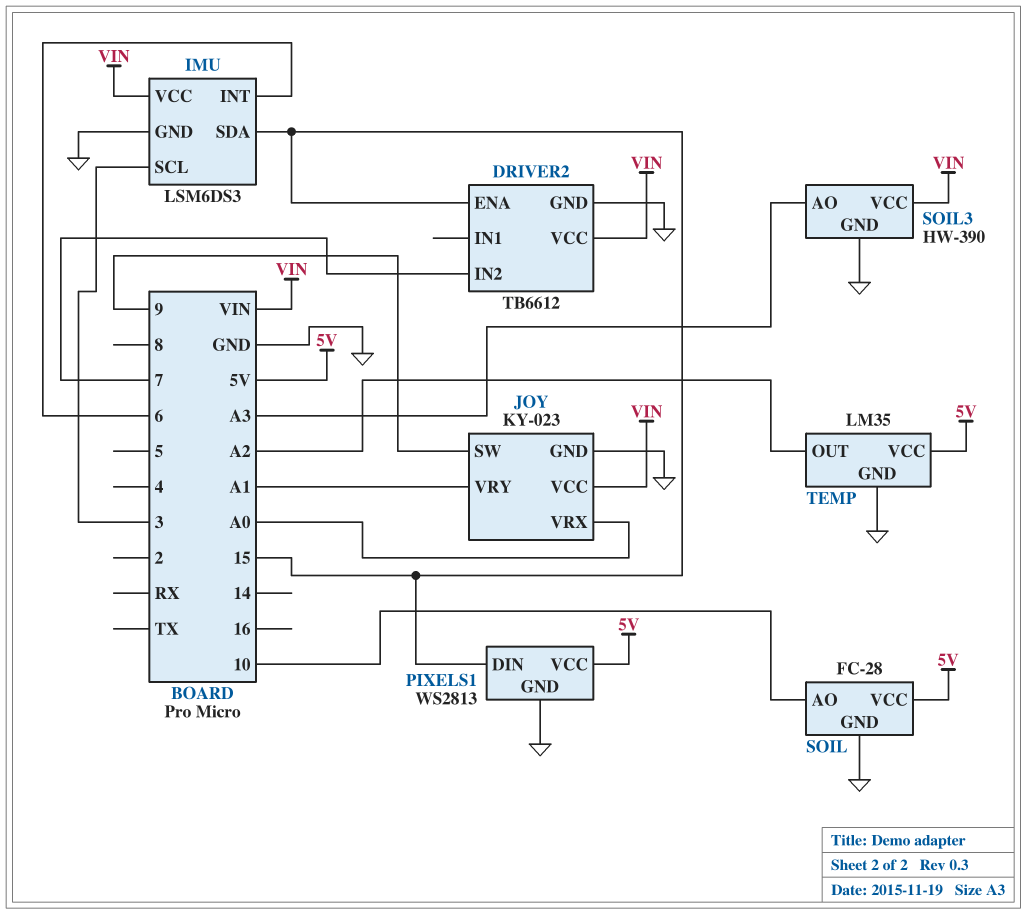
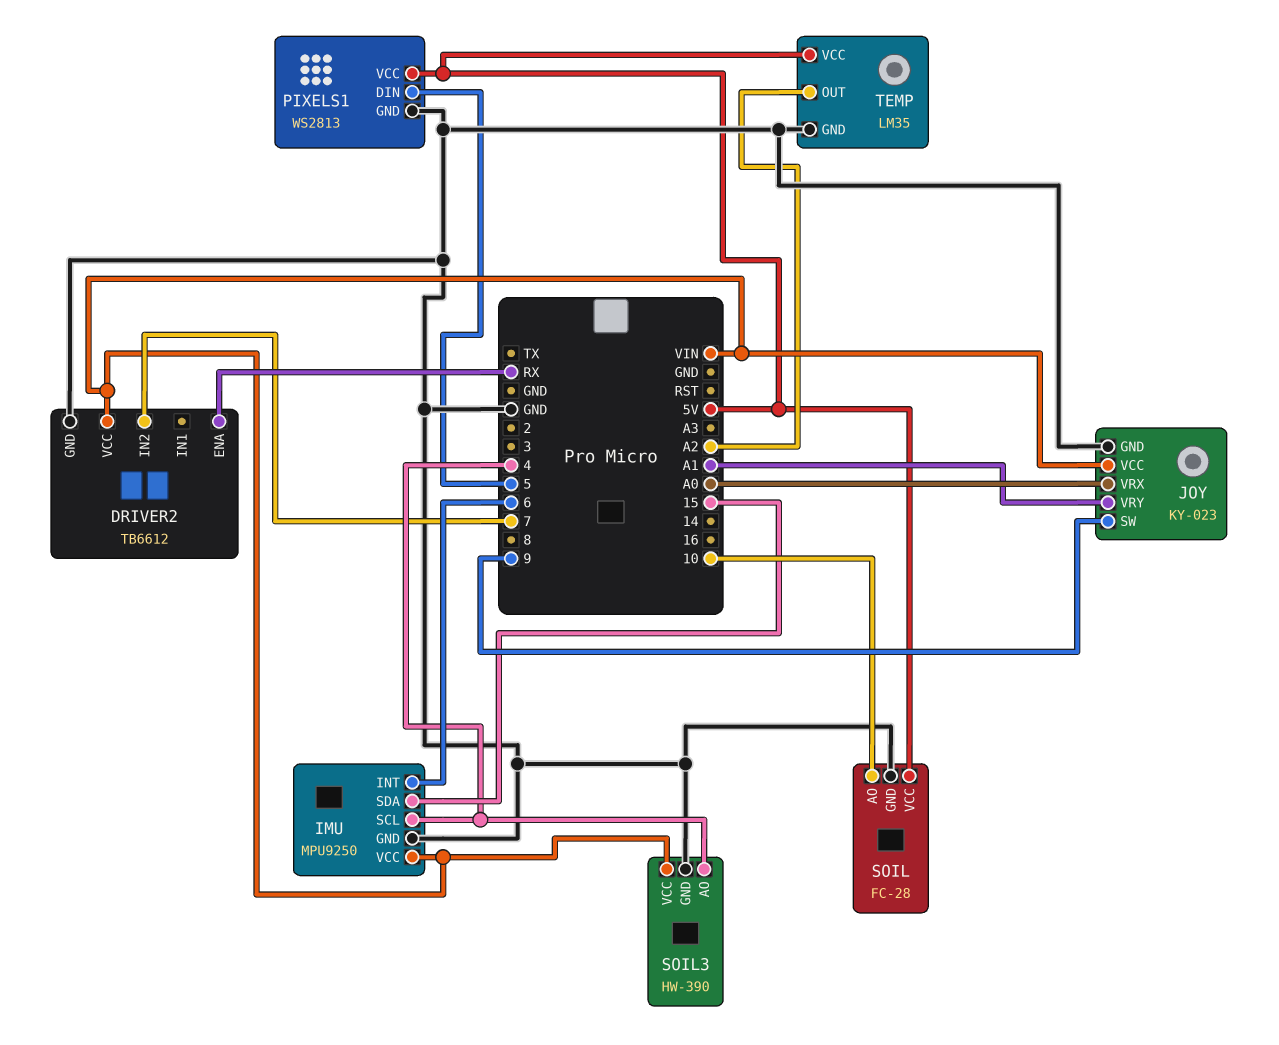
DRIVER2 pin ENA: 15 -> RX
IMU: LSM6DS3 -> MPU9250
IMU pin SCL: 3 -> 4
PIXELS1 pin DIN: 15 -> 5
SOIL3 pin AO: A3 -> 4

